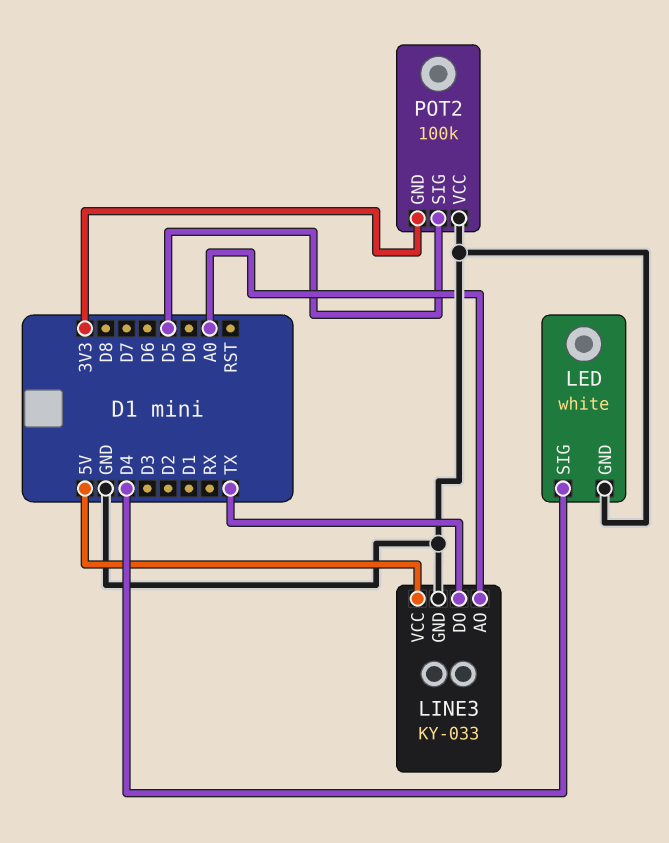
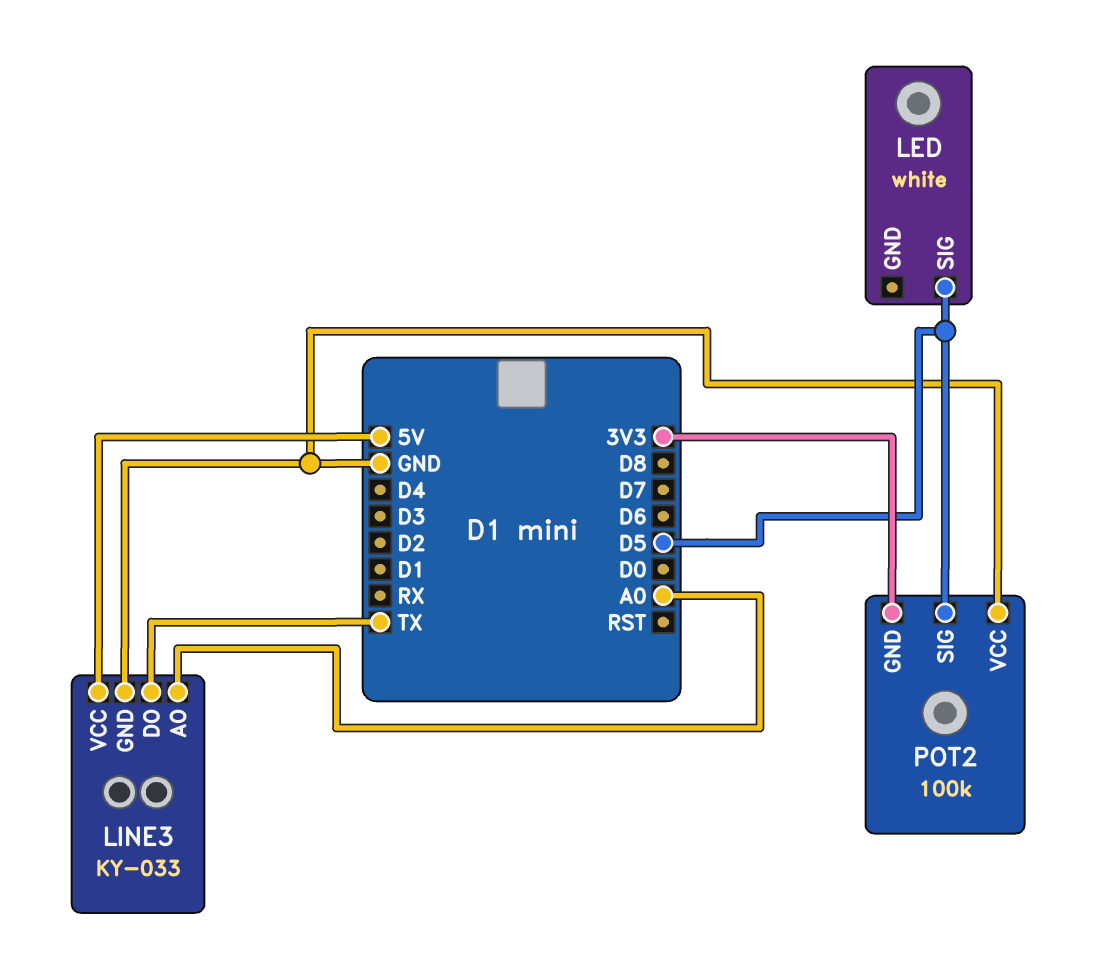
LED pin GND: GND -> none
LED pin SIG: D4 -> D5

